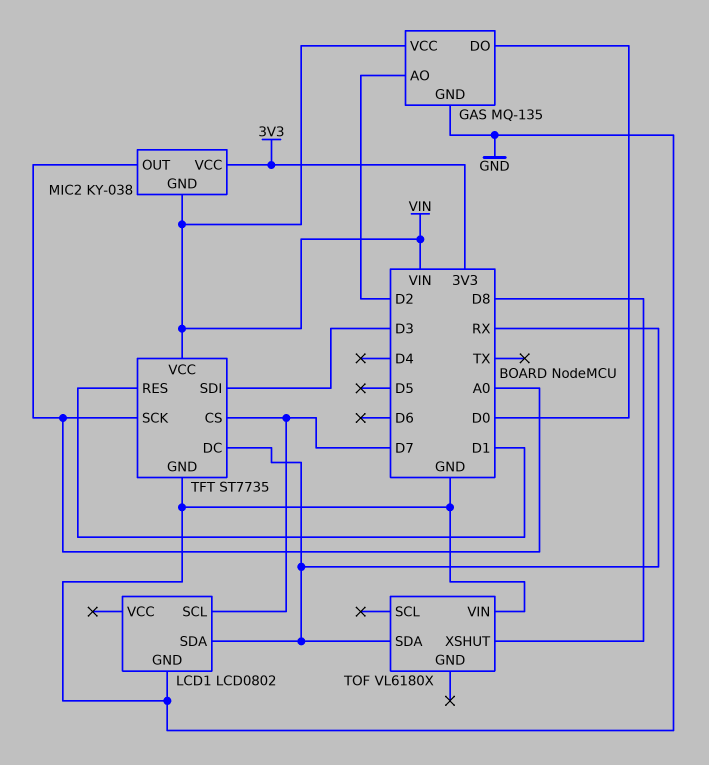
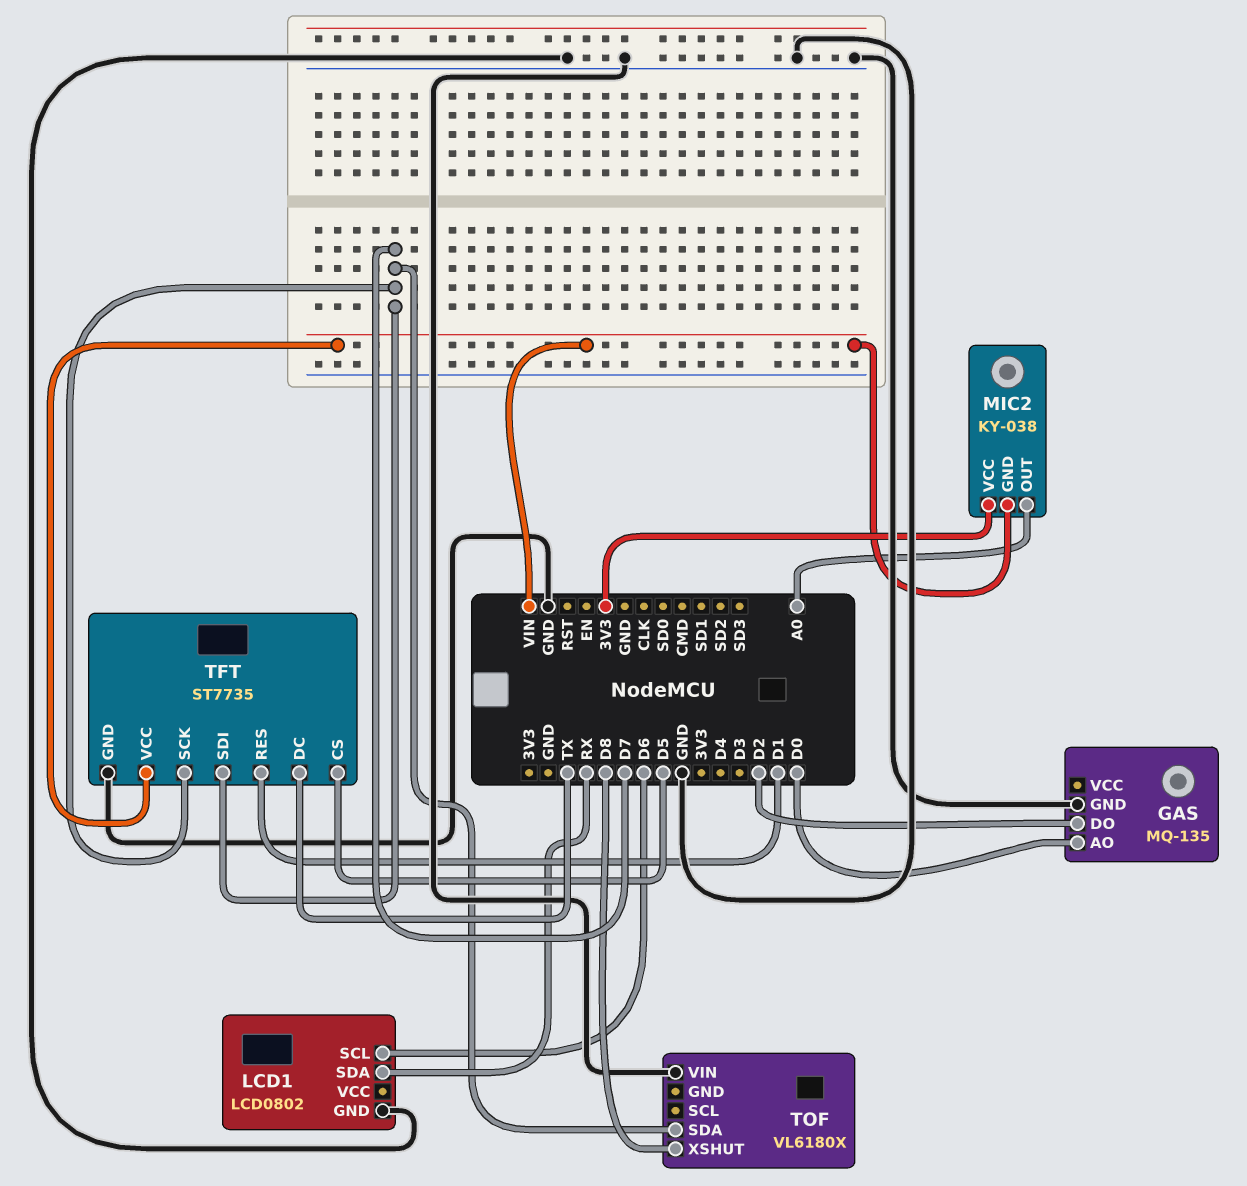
GAS pin AO: D2 -> D0
GAS pin DO: D0 -> D2
GAS pin VCC: VIN -> none
LCD1 pin SCL: D7 -> D6
TFT pin CS: D7 -> D5
TFT pin DC: RX -> TX
TFT pin SCK: A0 -> D7
TFT pin SDI: D3 -> D7
TOF pin SDA: RX -> D7

